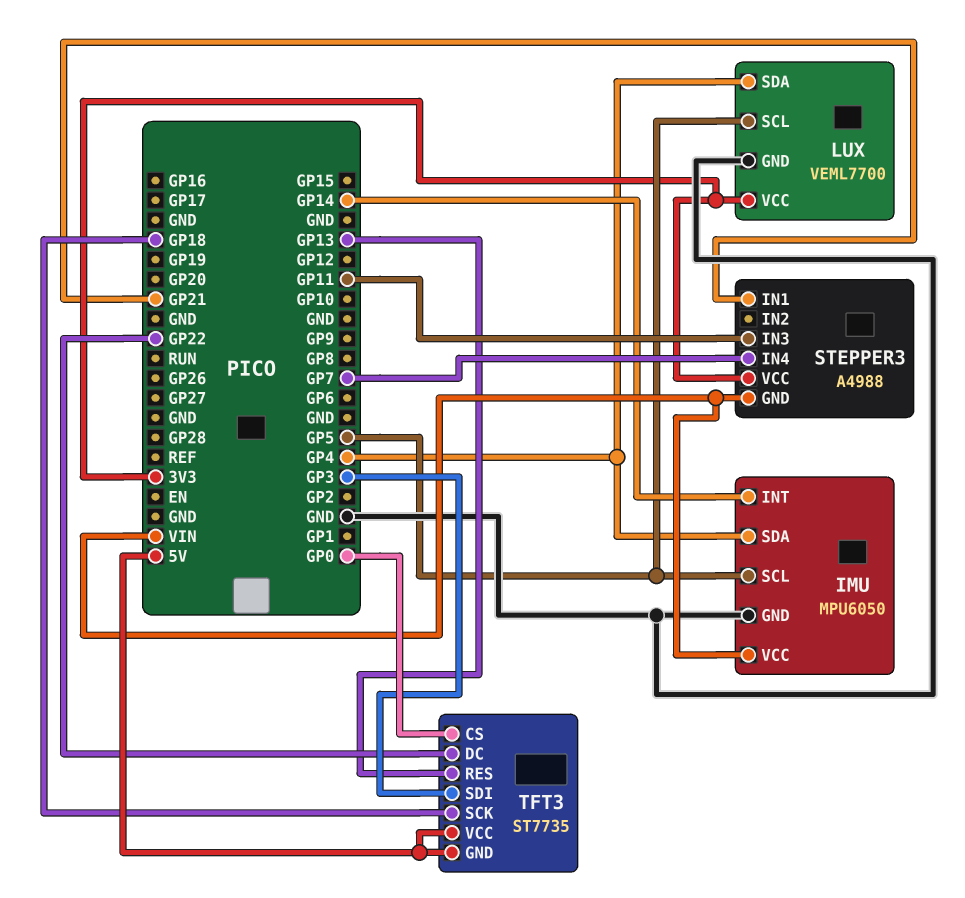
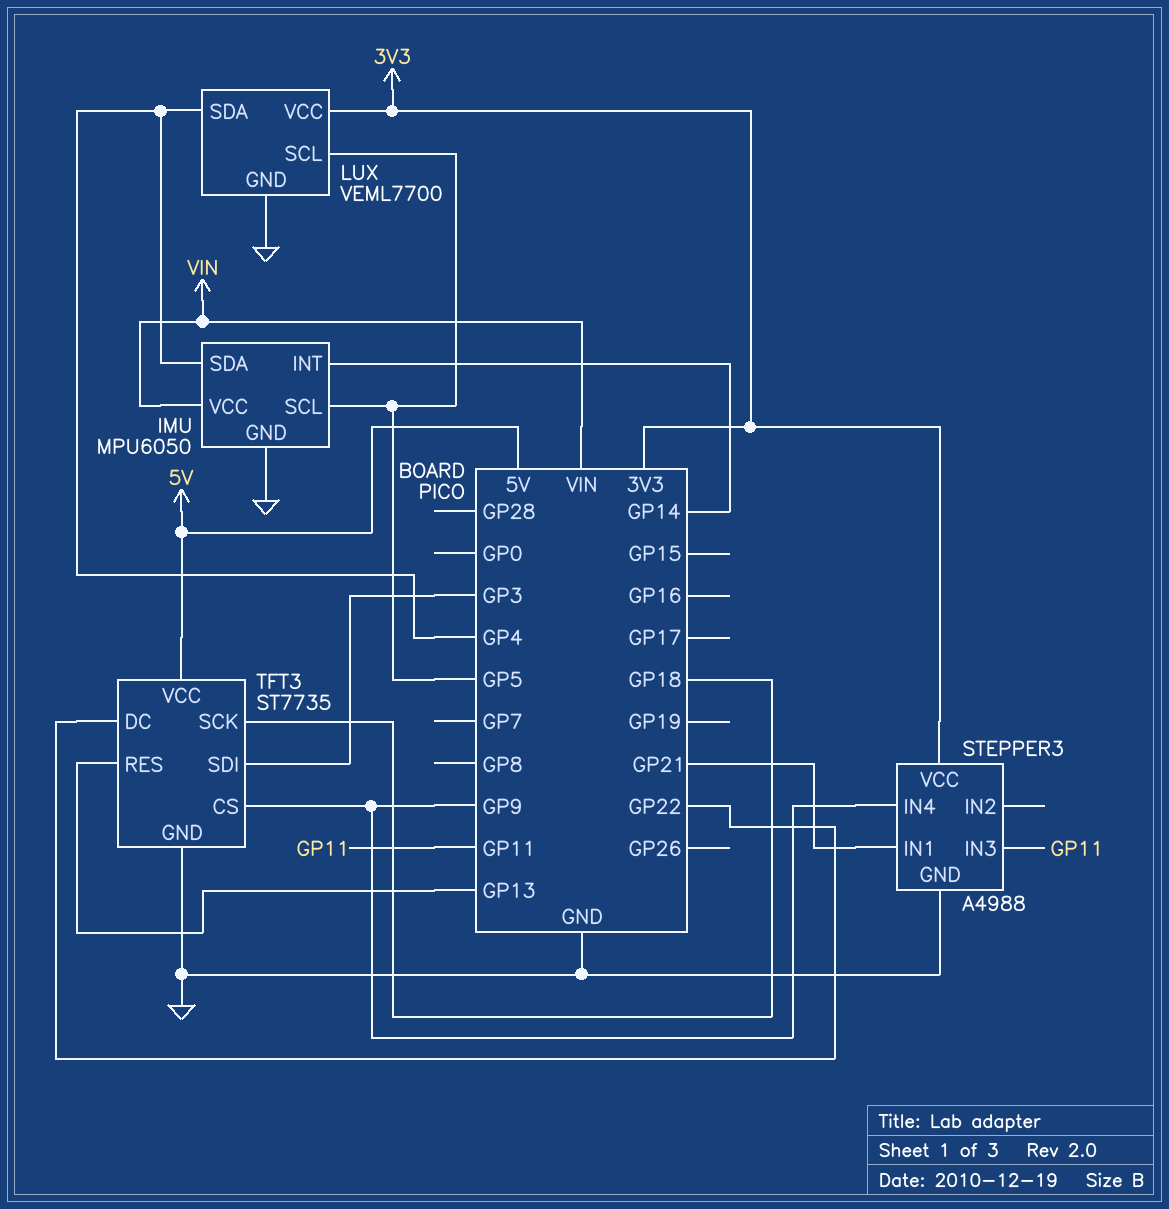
STEPPER3 pin GND: VIN -> GND
STEPPER3 pin IN4: GP7 -> GP9
TFT3 pin CS: GP0 -> GP9
TFT3 pin GND: 5V -> GND

